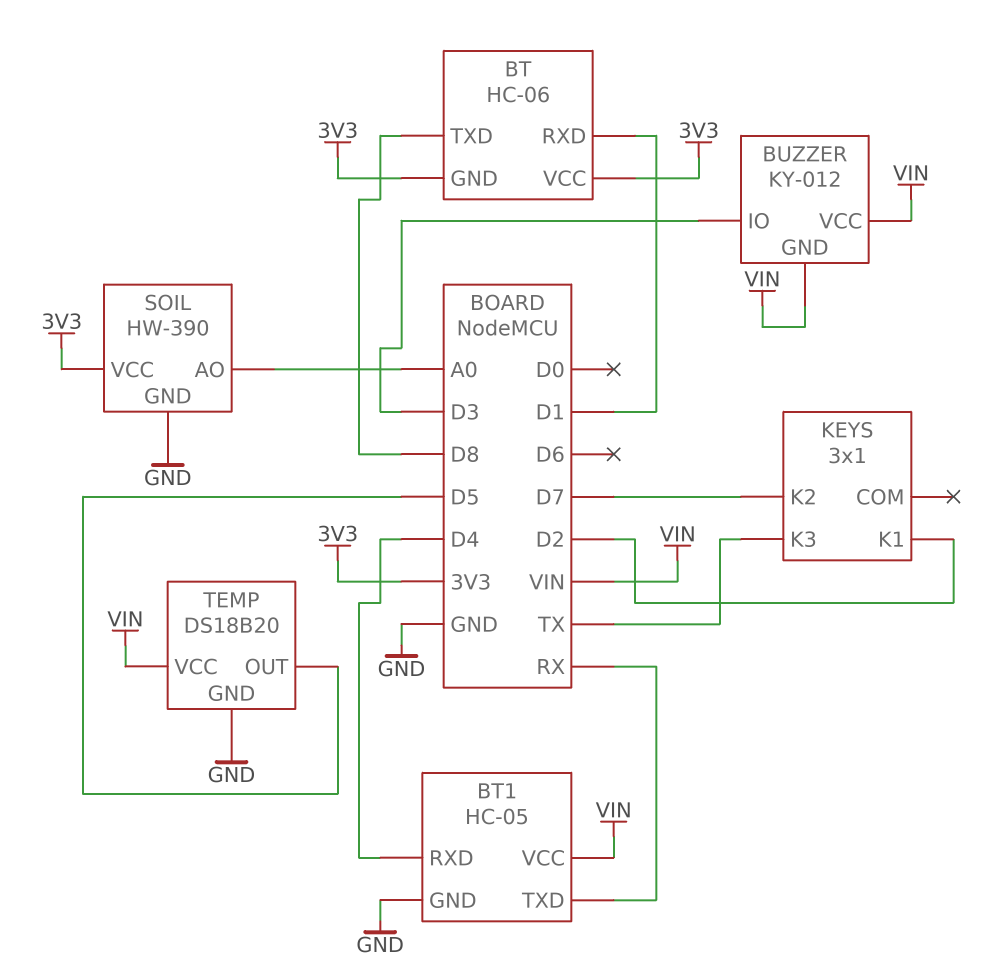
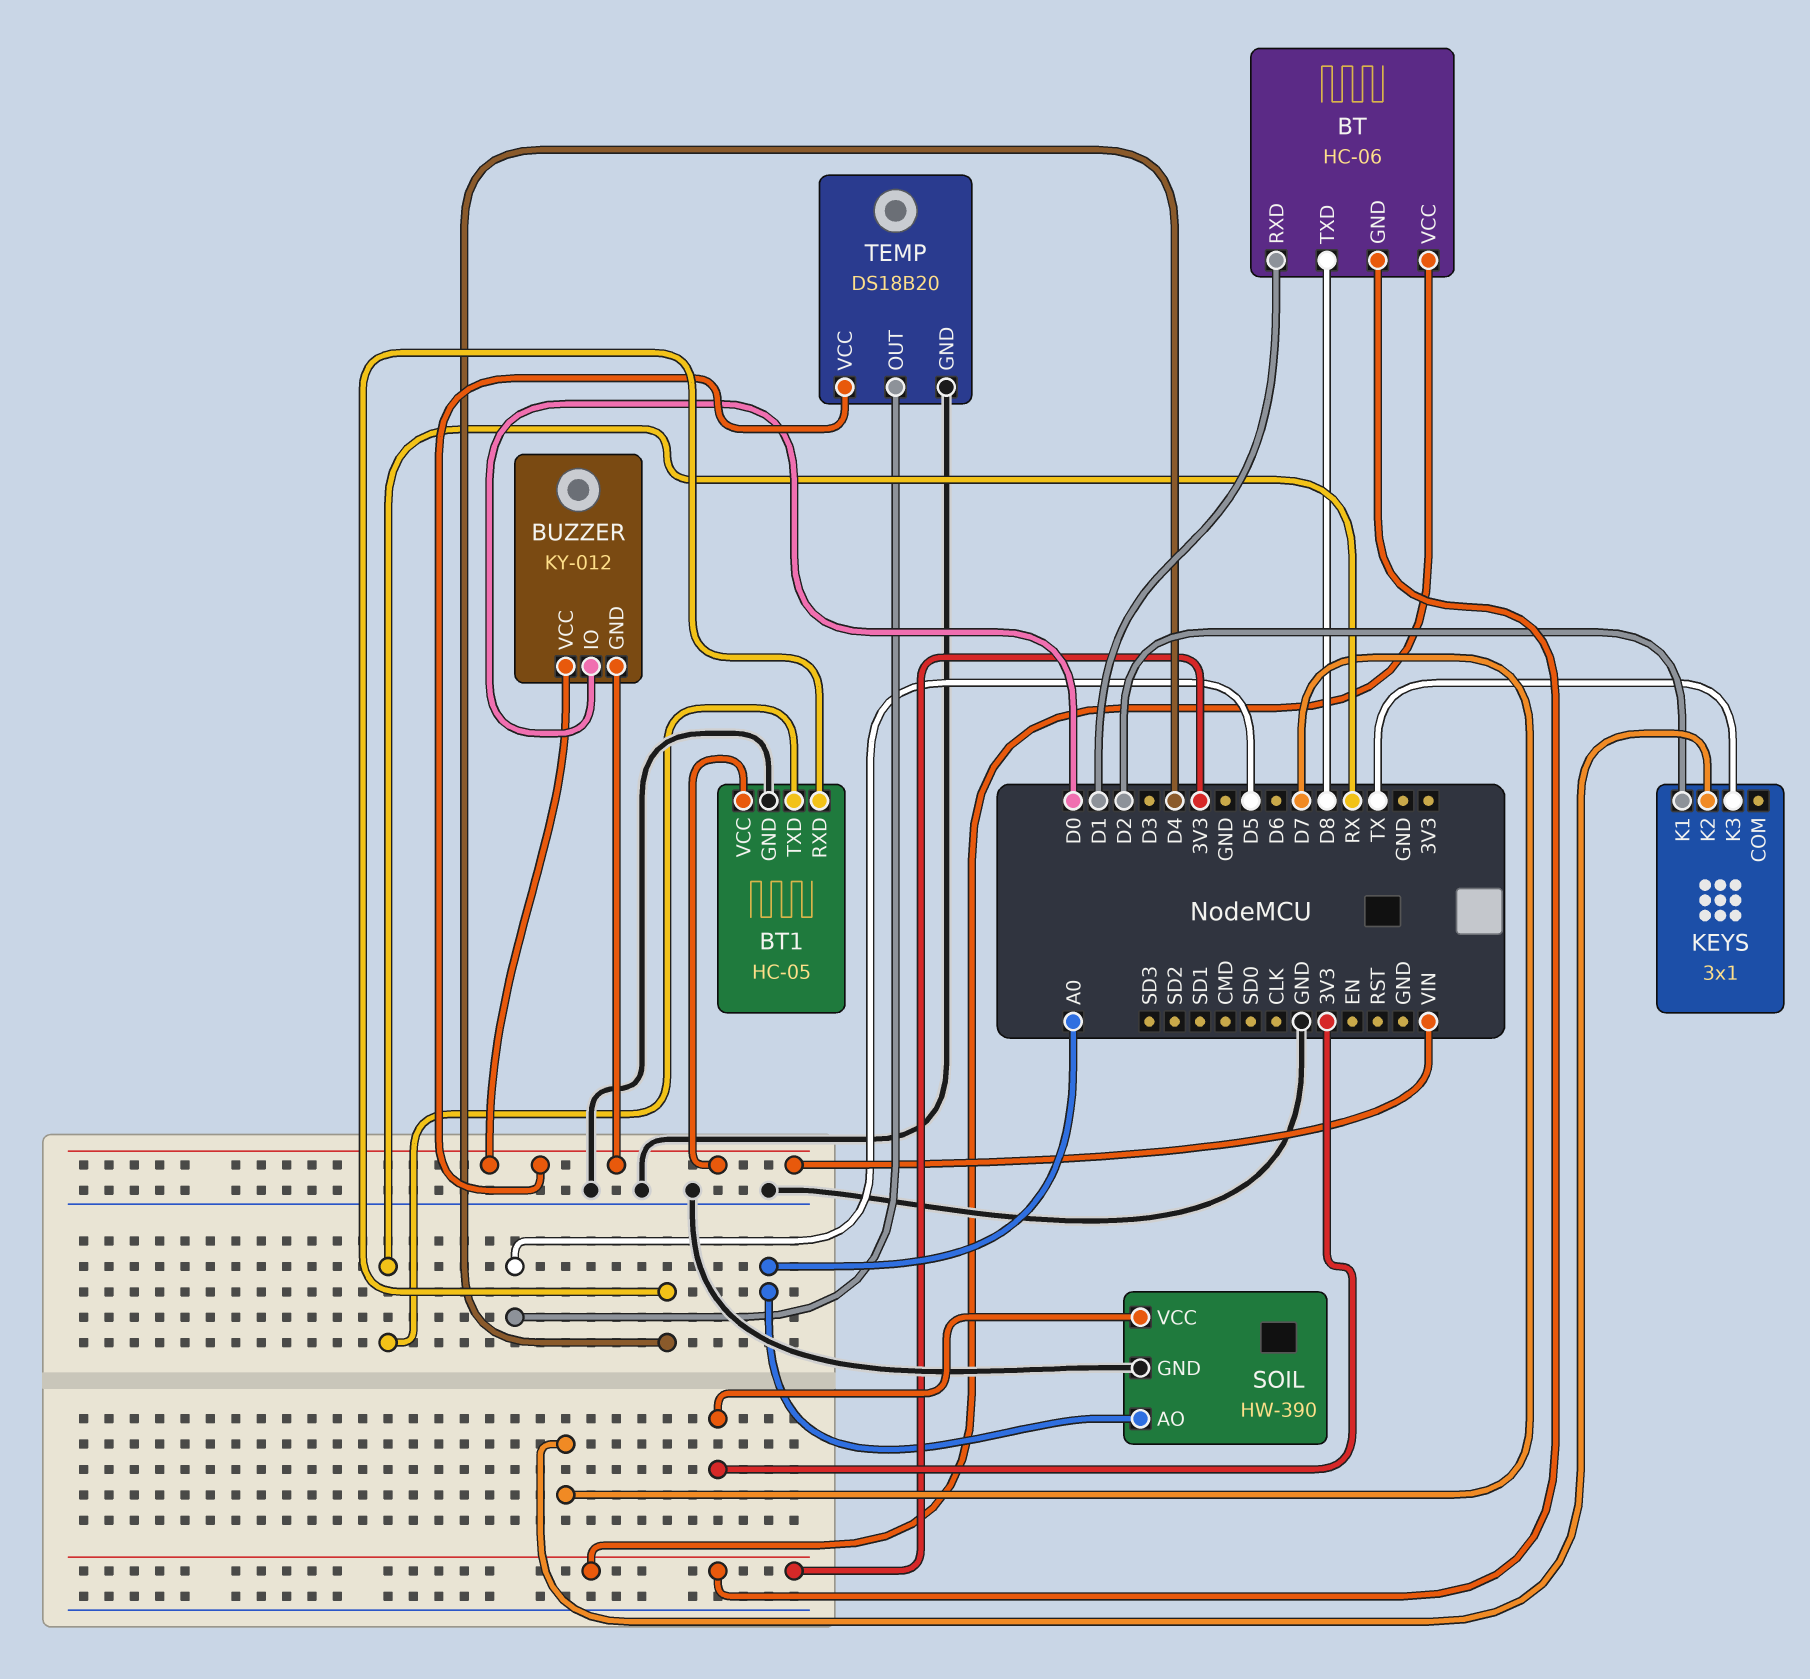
BUZZER pin IO: D3 -> D0

